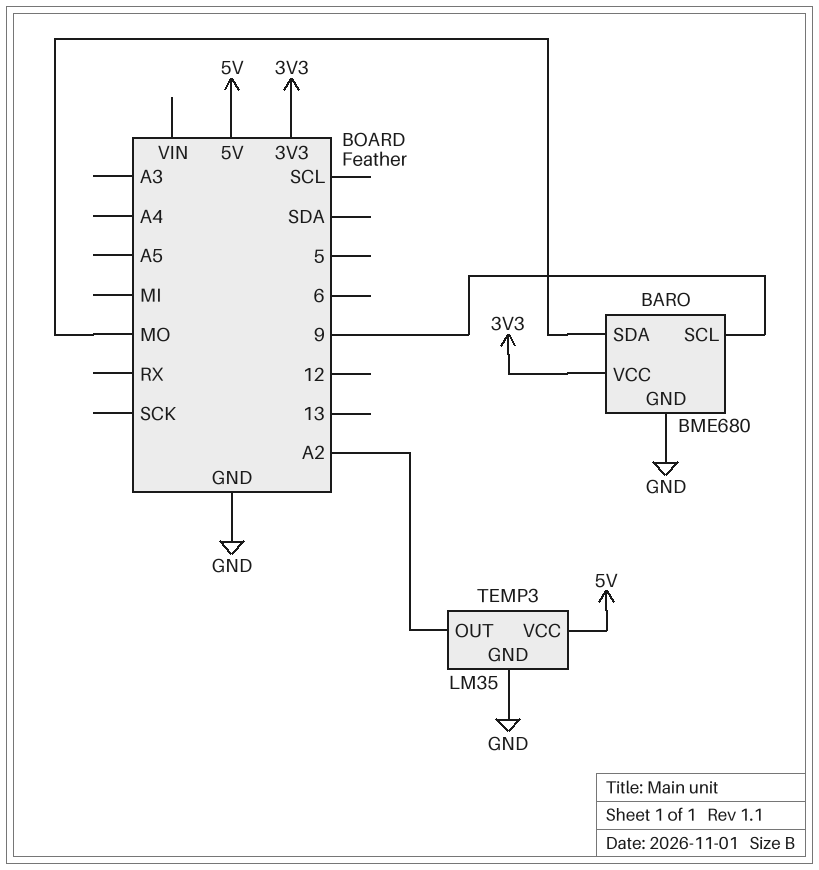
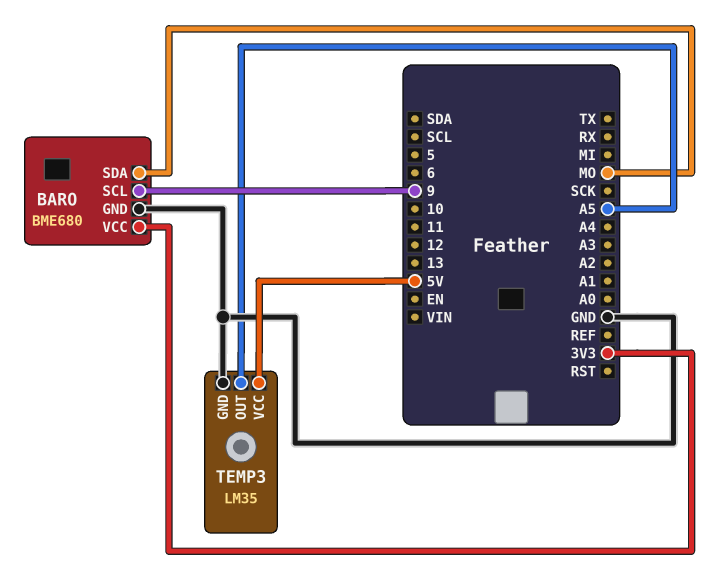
TEMP3 pin OUT: A2 -> A5

